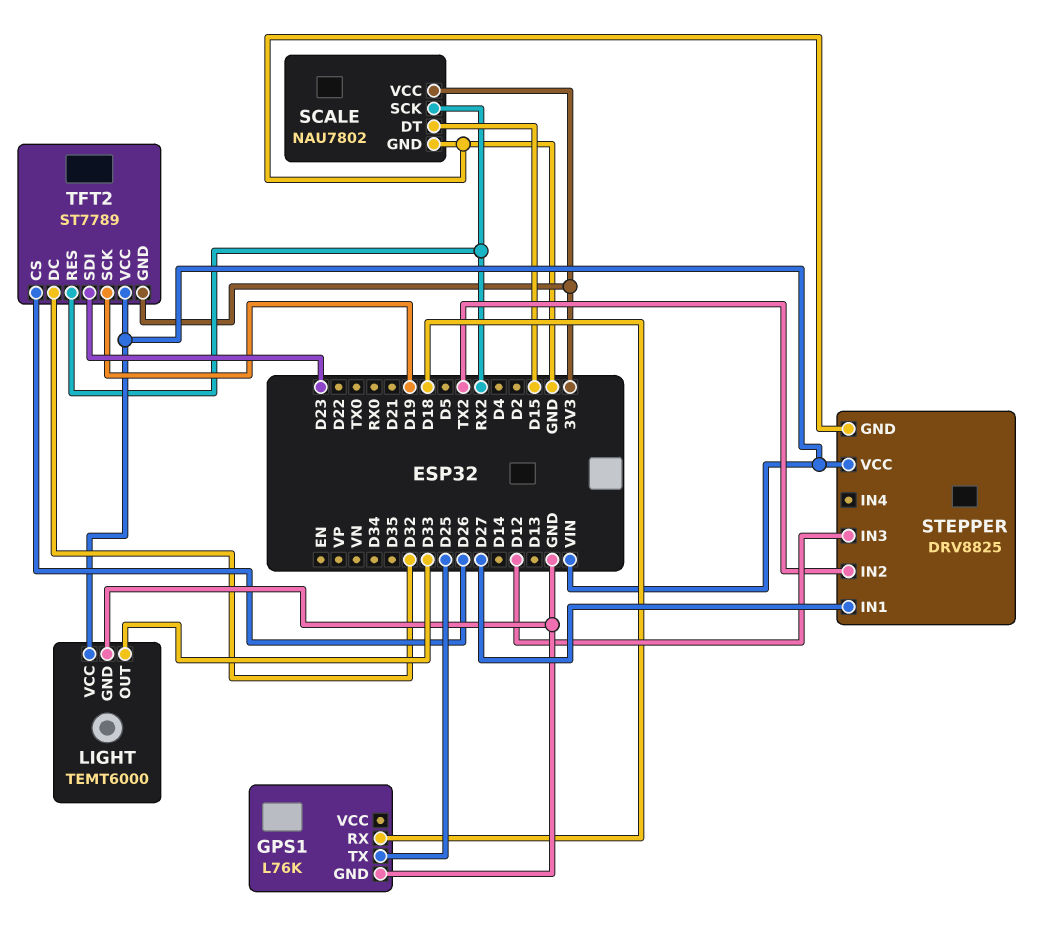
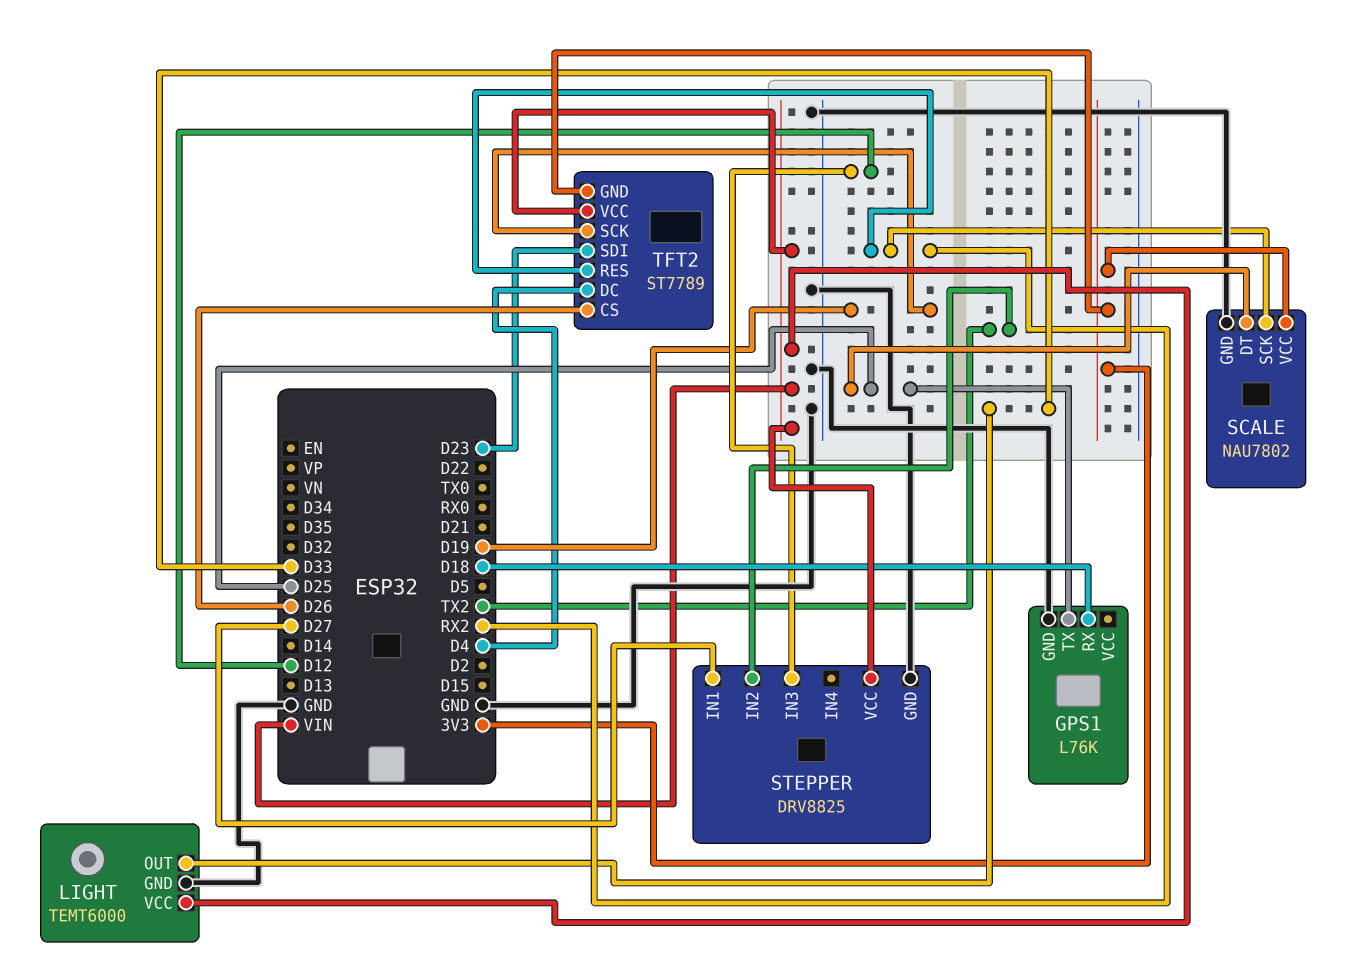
SCALE pin DT: D15 -> D25
TFT2 pin DC: D32 -> D4

